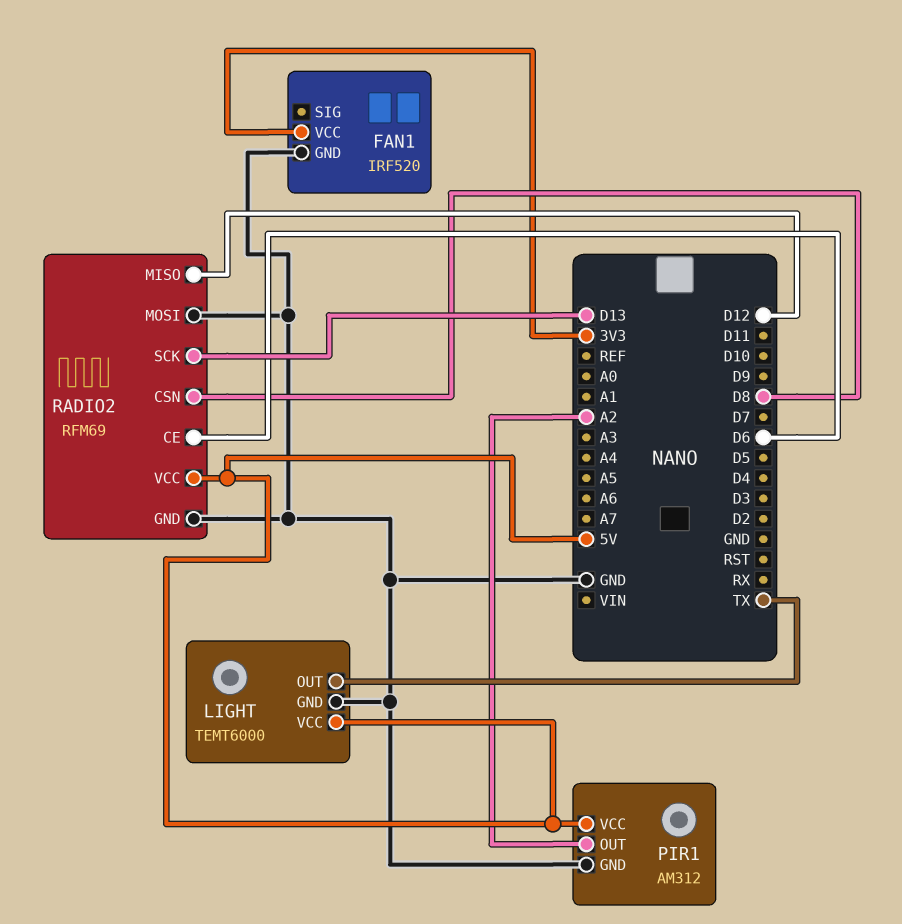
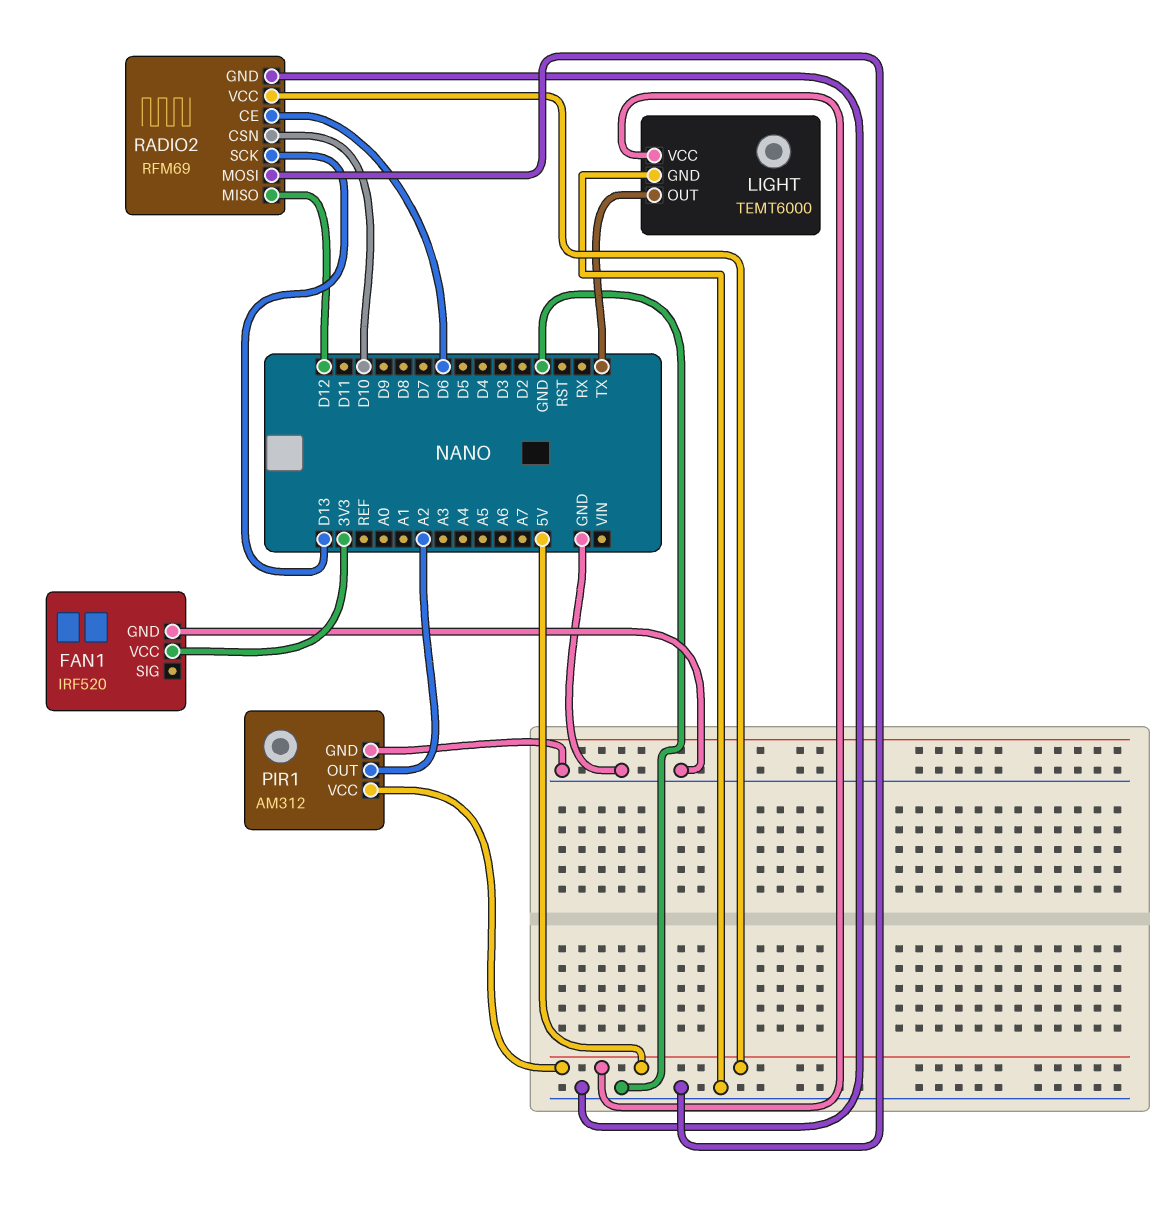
RADIO2 pin CSN: D8 -> D10

